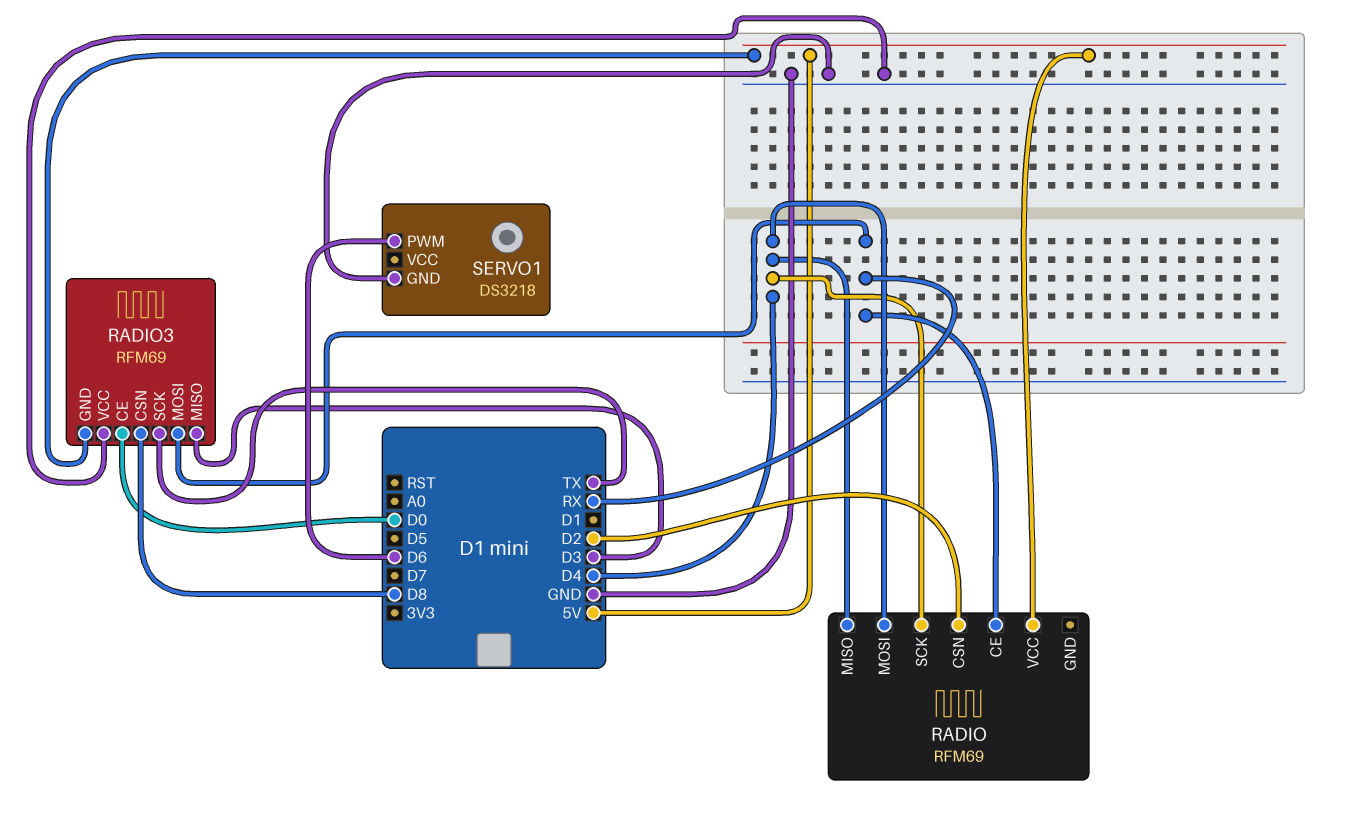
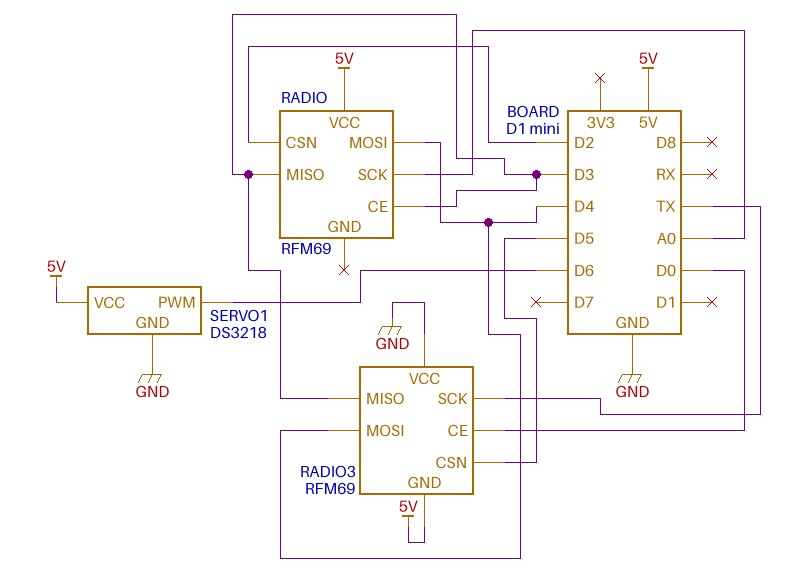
RADIO pin CE: RX -> D3
RADIO pin MISO: D4 -> D3
RADIO pin SCK: D4 -> A0
RADIO3 pin CSN: D8 -> D5
RADIO3 pin MOSI: RX -> D4
SERVO1 pin VCC: none -> 5V

